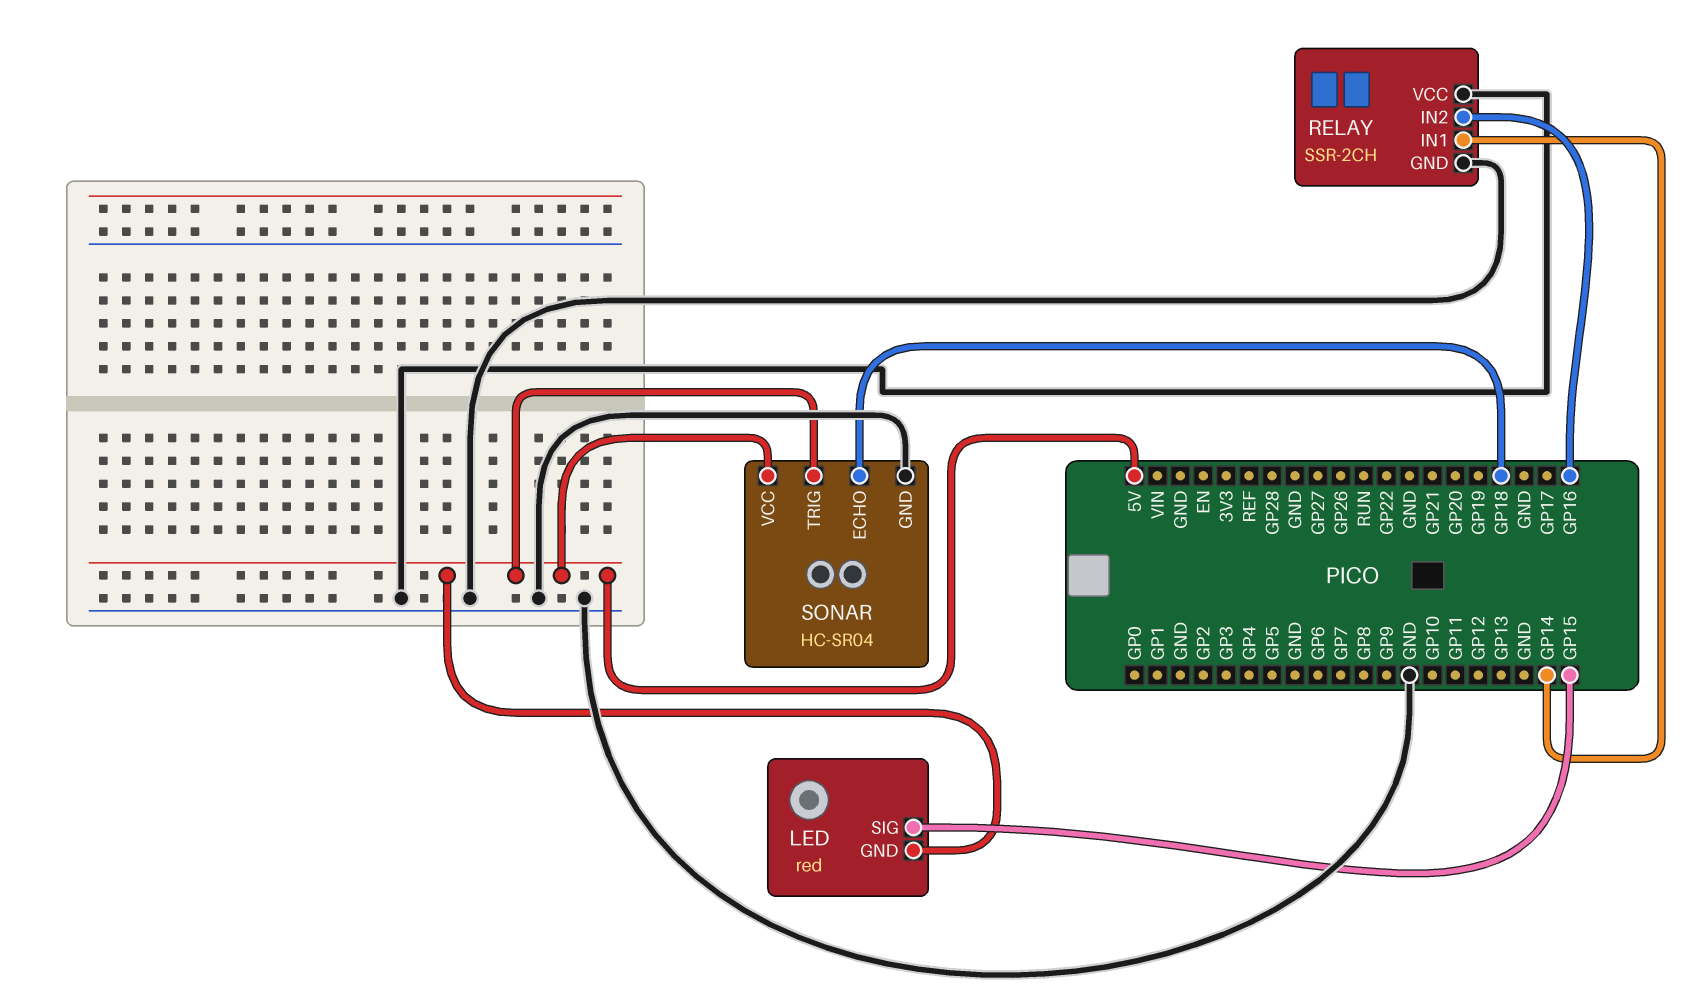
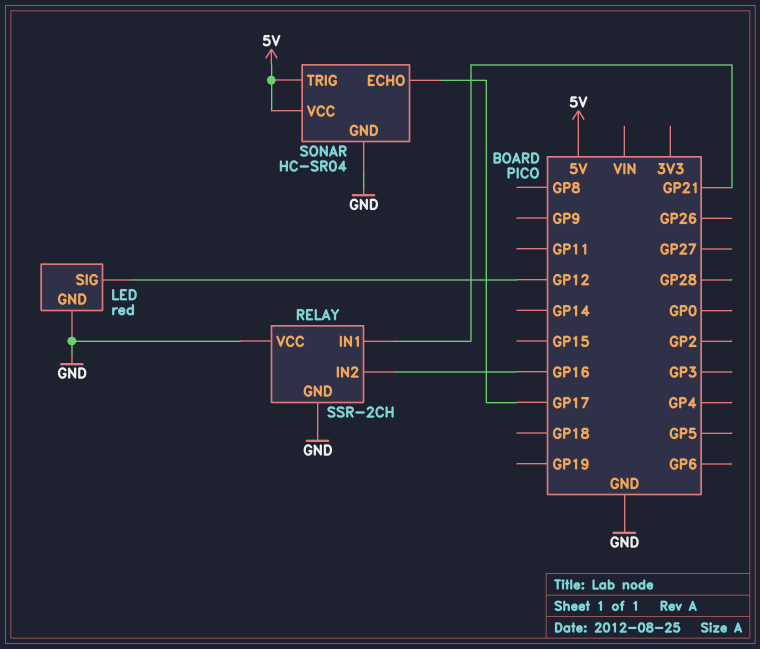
LED pin GND: 5V -> GND
LED pin SIG: GP15 -> GP12
RELAY pin IN1: GP14 -> GP21
SONAR pin ECHO: GP18 -> GP17

